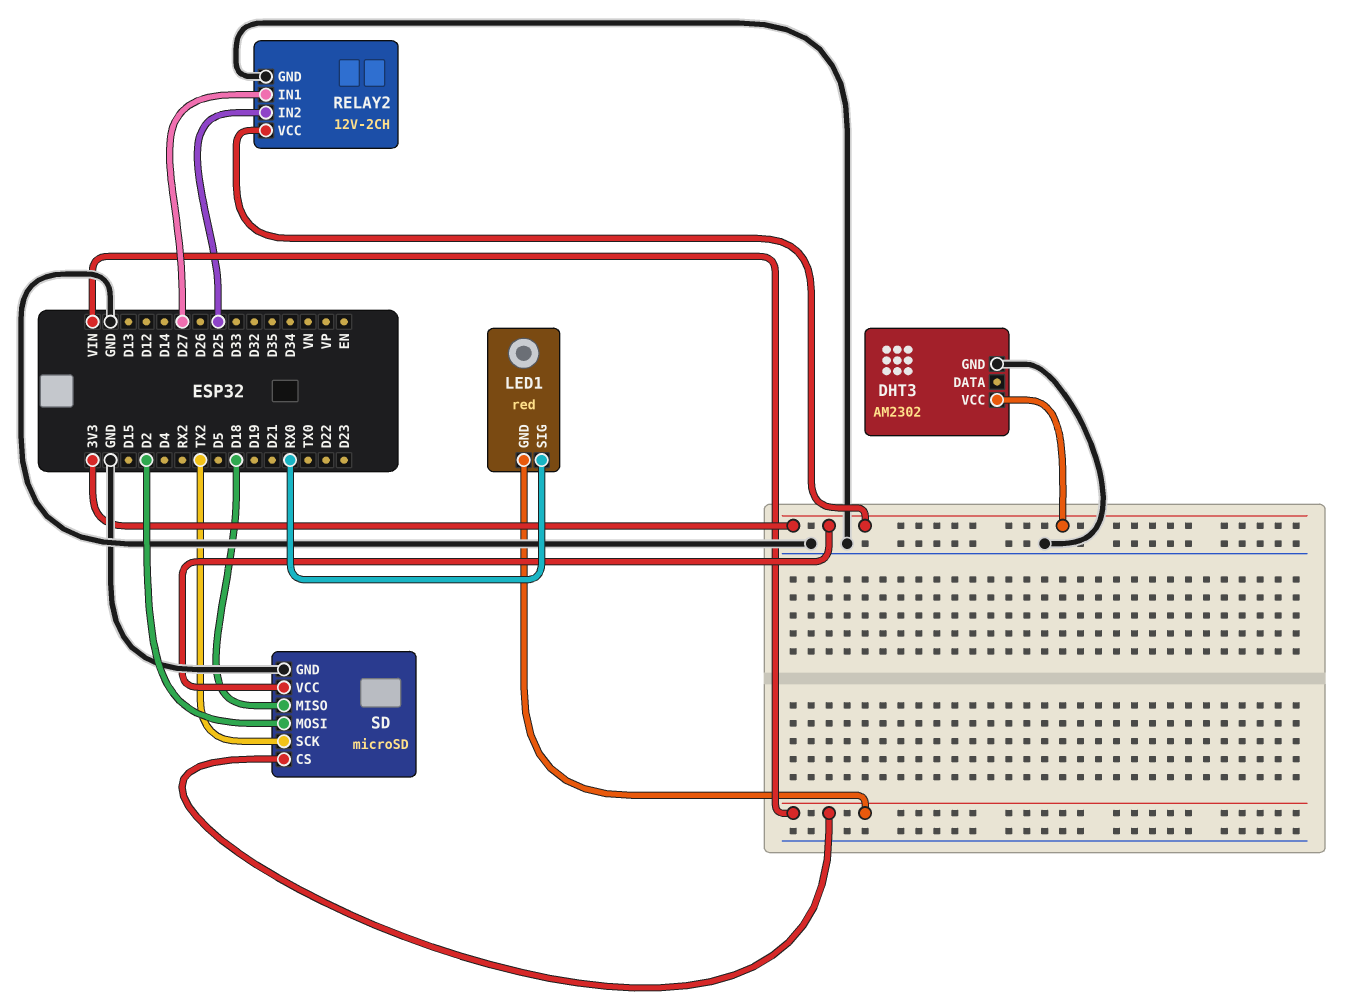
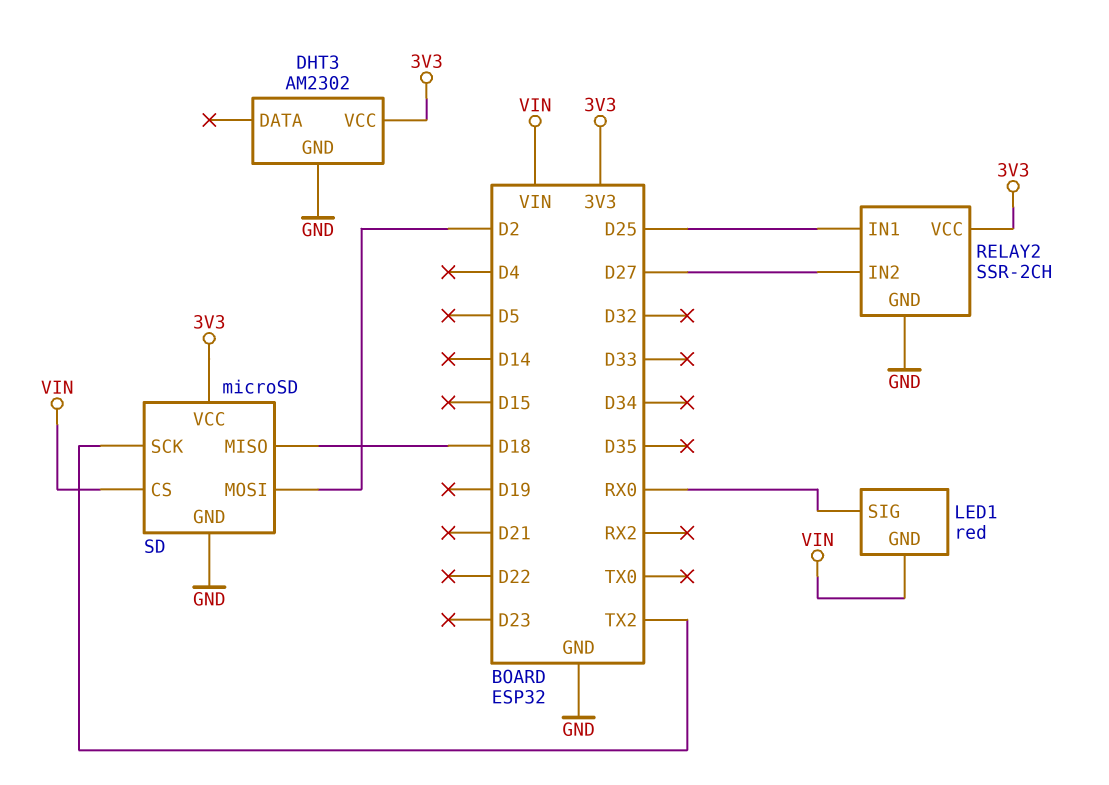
RELAY2: 12V-2CH -> SSR-2CH
RELAY2 pin IN1: D27 -> D25
RELAY2 pin IN2: D25 -> D27

